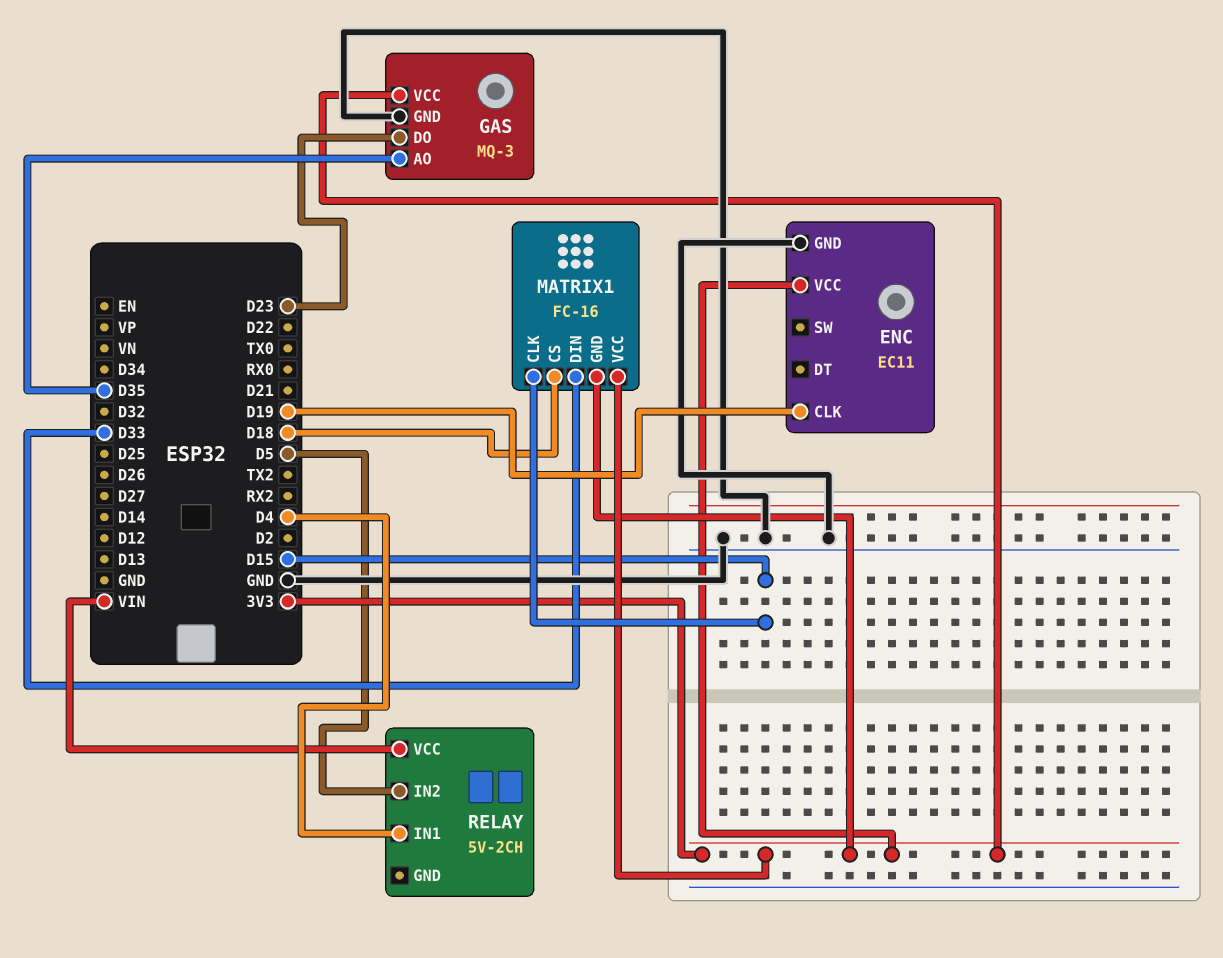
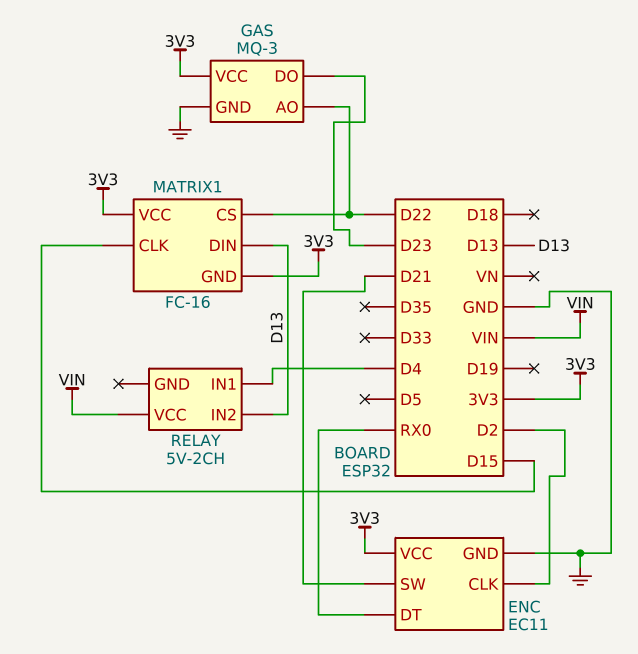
ENC pin CLK: D19 -> D2
ENC pin DT: none -> RX0
ENC pin SW: none -> D21
GAS pin AO: D35 -> D22
MATRIX1 pin CS: D18 -> D22
MATRIX1 pin DIN: D33 -> D13
RELAY pin IN2: D5 -> D13

